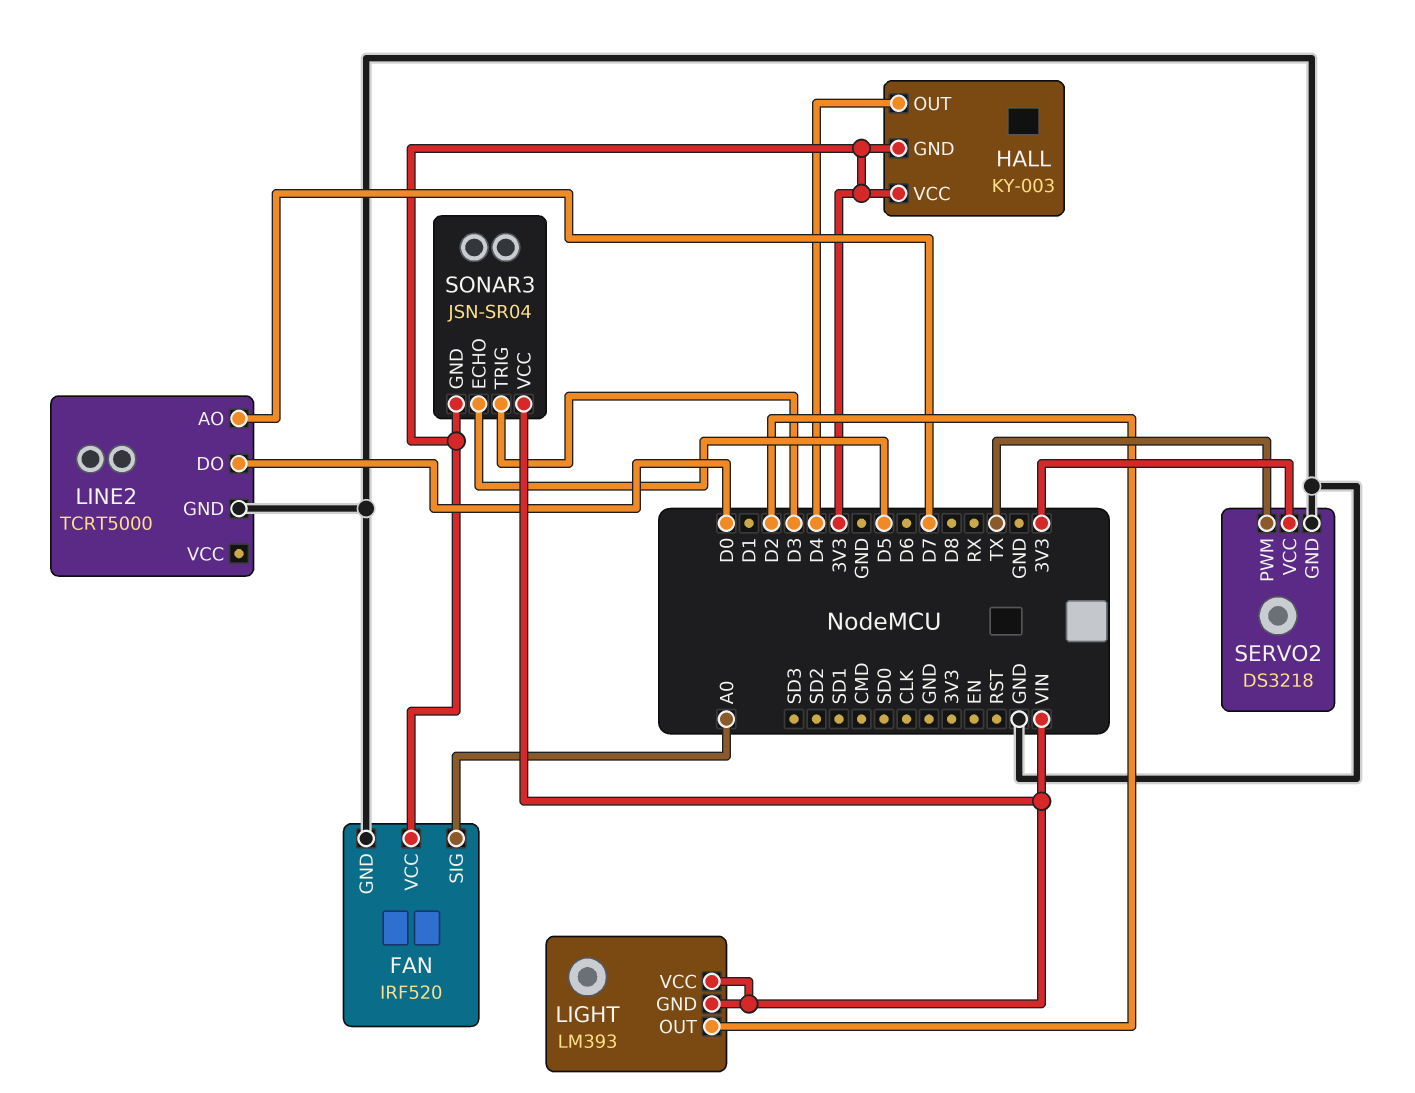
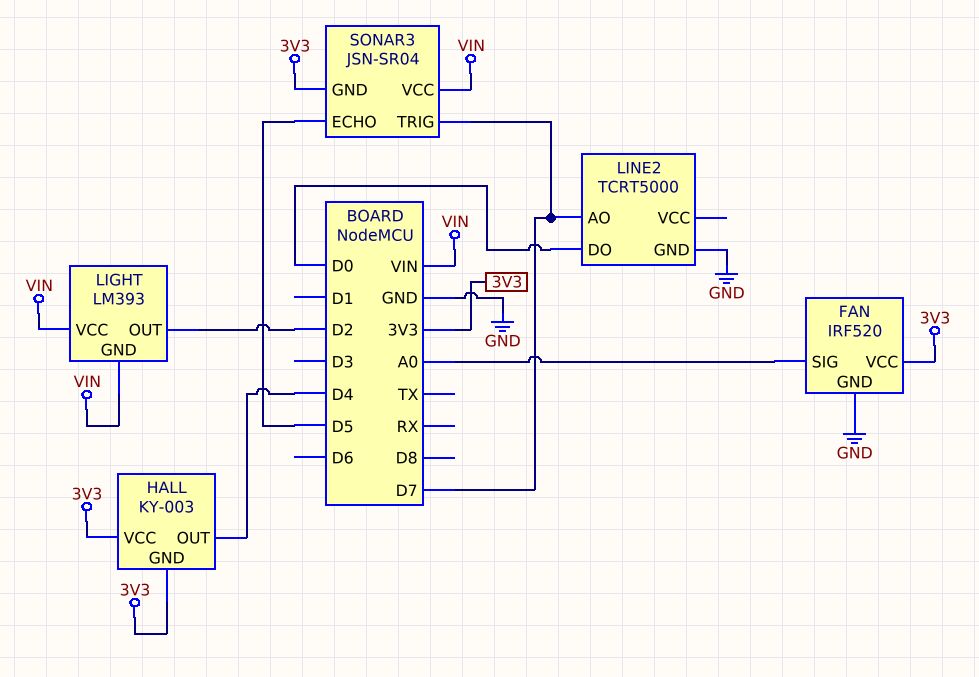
SERVO2: DS3218 -> none
SERVO2 pin GND: GND -> none
SERVO2 pin PWM: TX -> none
SERVO2 pin VCC: 3V3 -> none
SONAR3 pin TRIG: D3 -> D7

